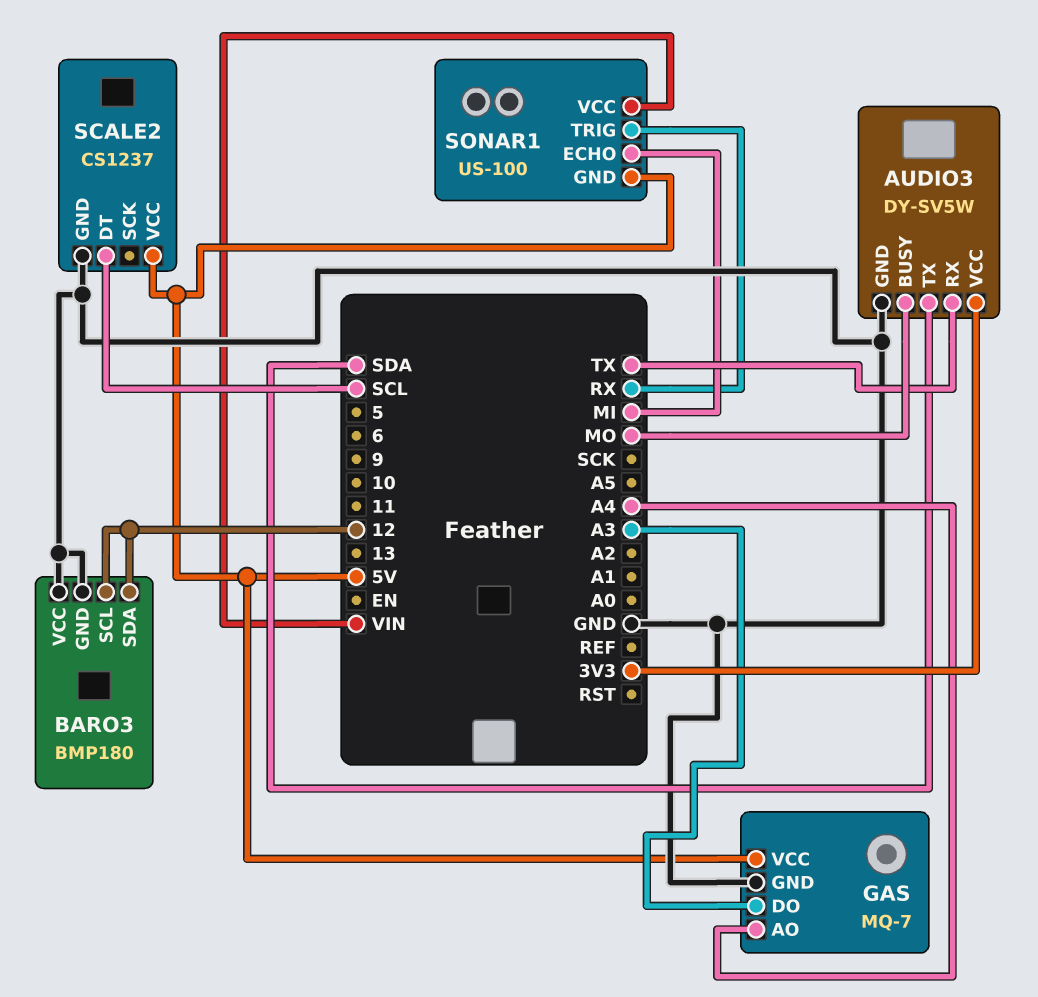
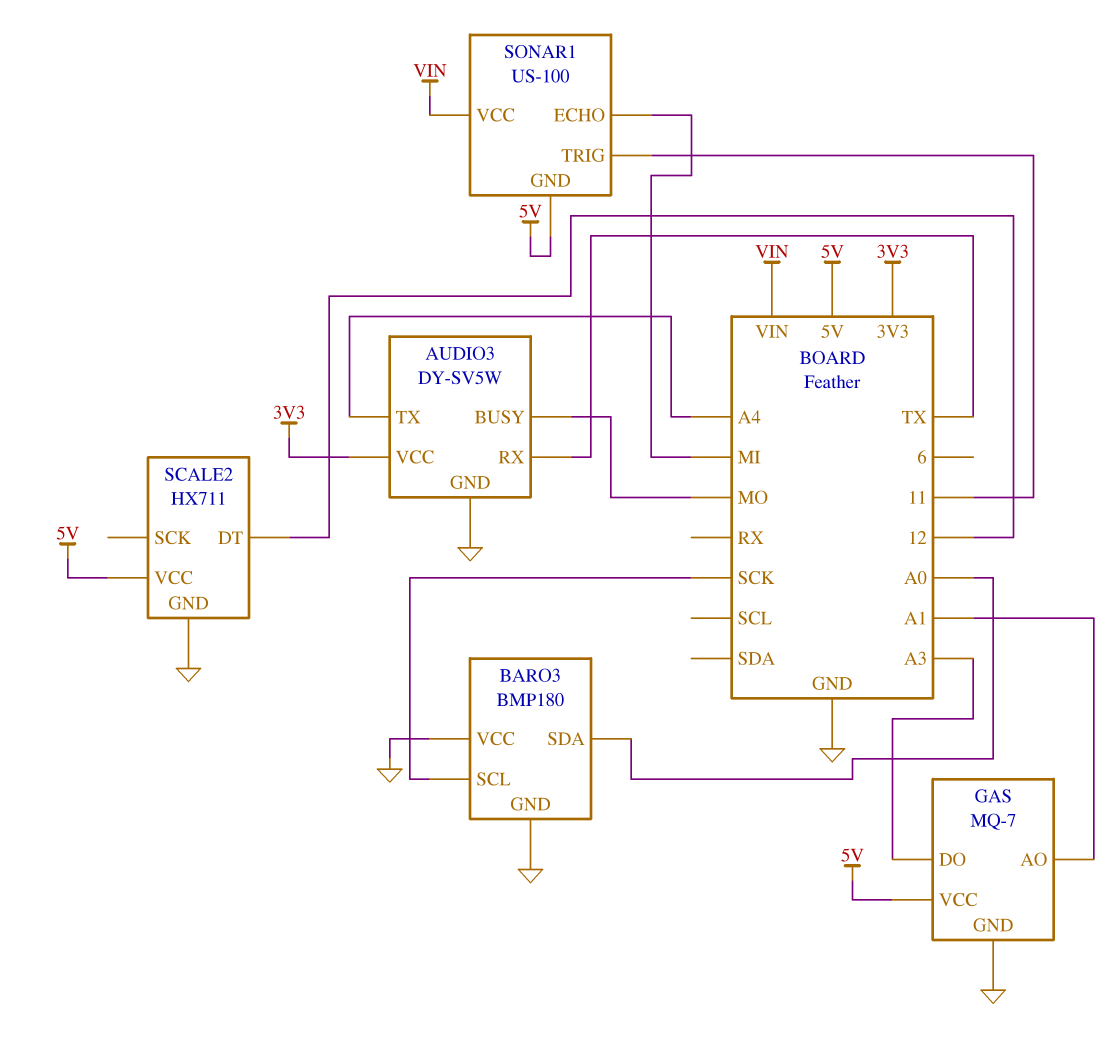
AUDIO3 pin TX: SDA -> A4
BARO3 pin SCL: 12 -> SCK
BARO3 pin SDA: 12 -> A0
GAS pin AO: A4 -> A1
SCALE2: CS1237 -> HX711
SCALE2 pin DT: SCL -> 12
SONAR1 pin TRIG: RX -> 11

